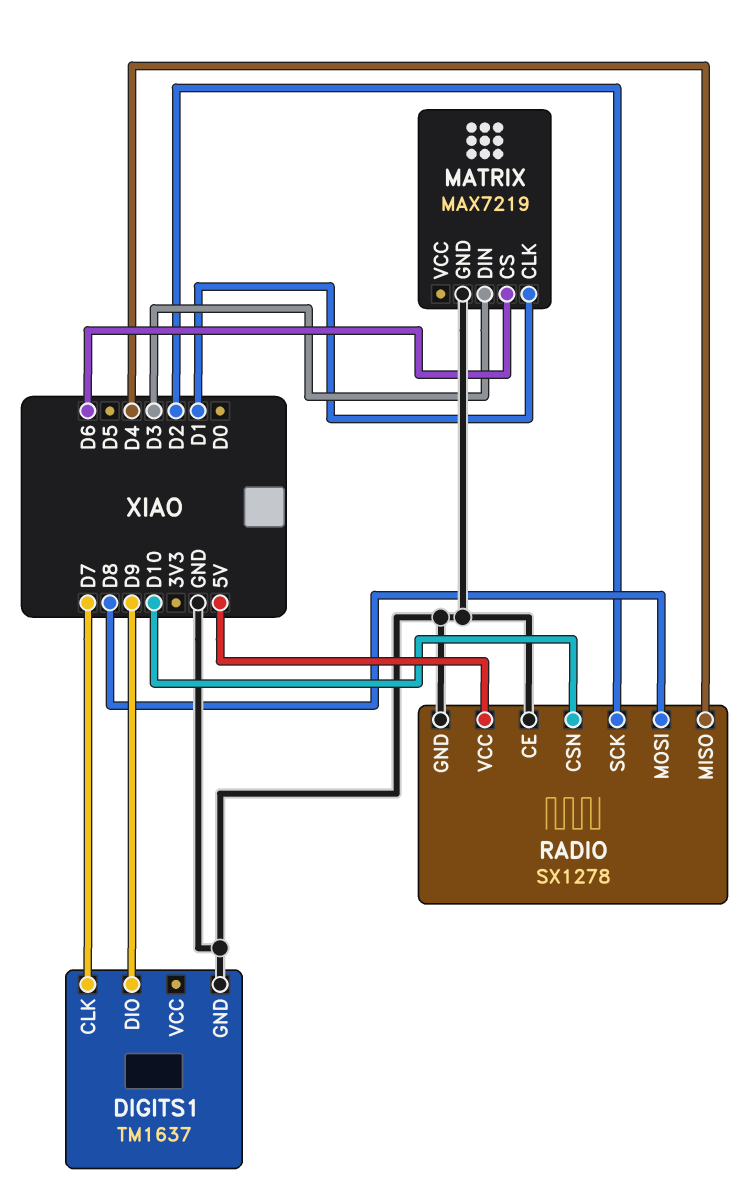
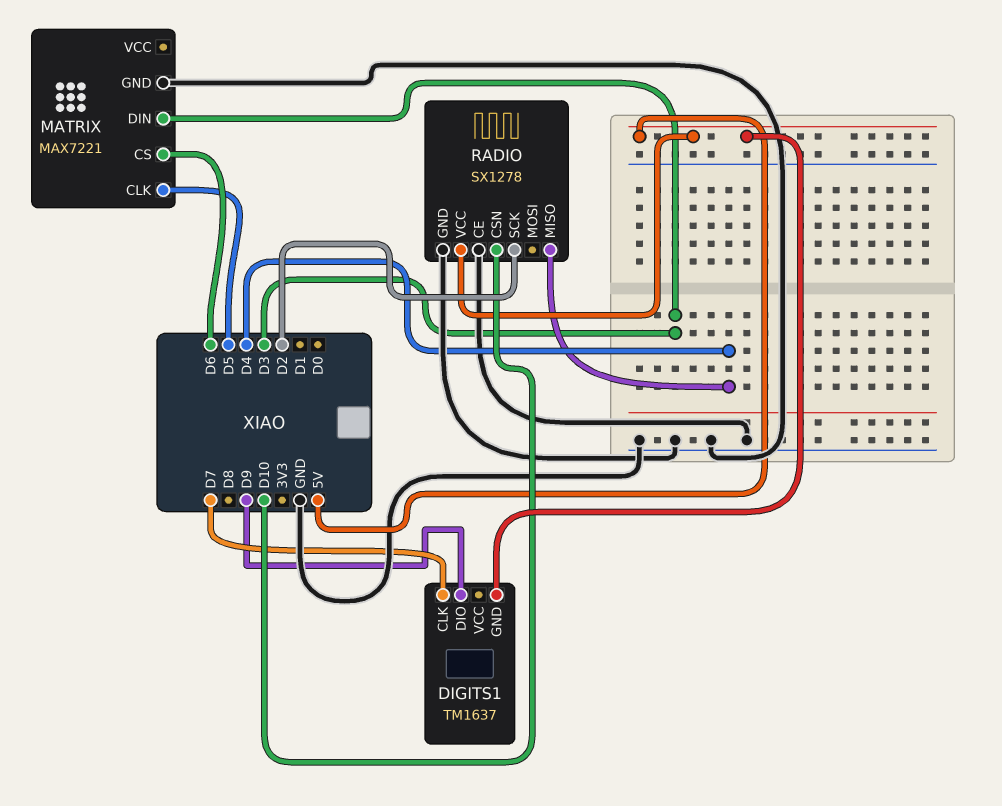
DIGITS1 pin GND: GND -> 5V
MATRIX: MAX7219 -> MAX7221
MATRIX pin CLK: D1 -> D5
RADIO pin MOSI: D8 -> none

